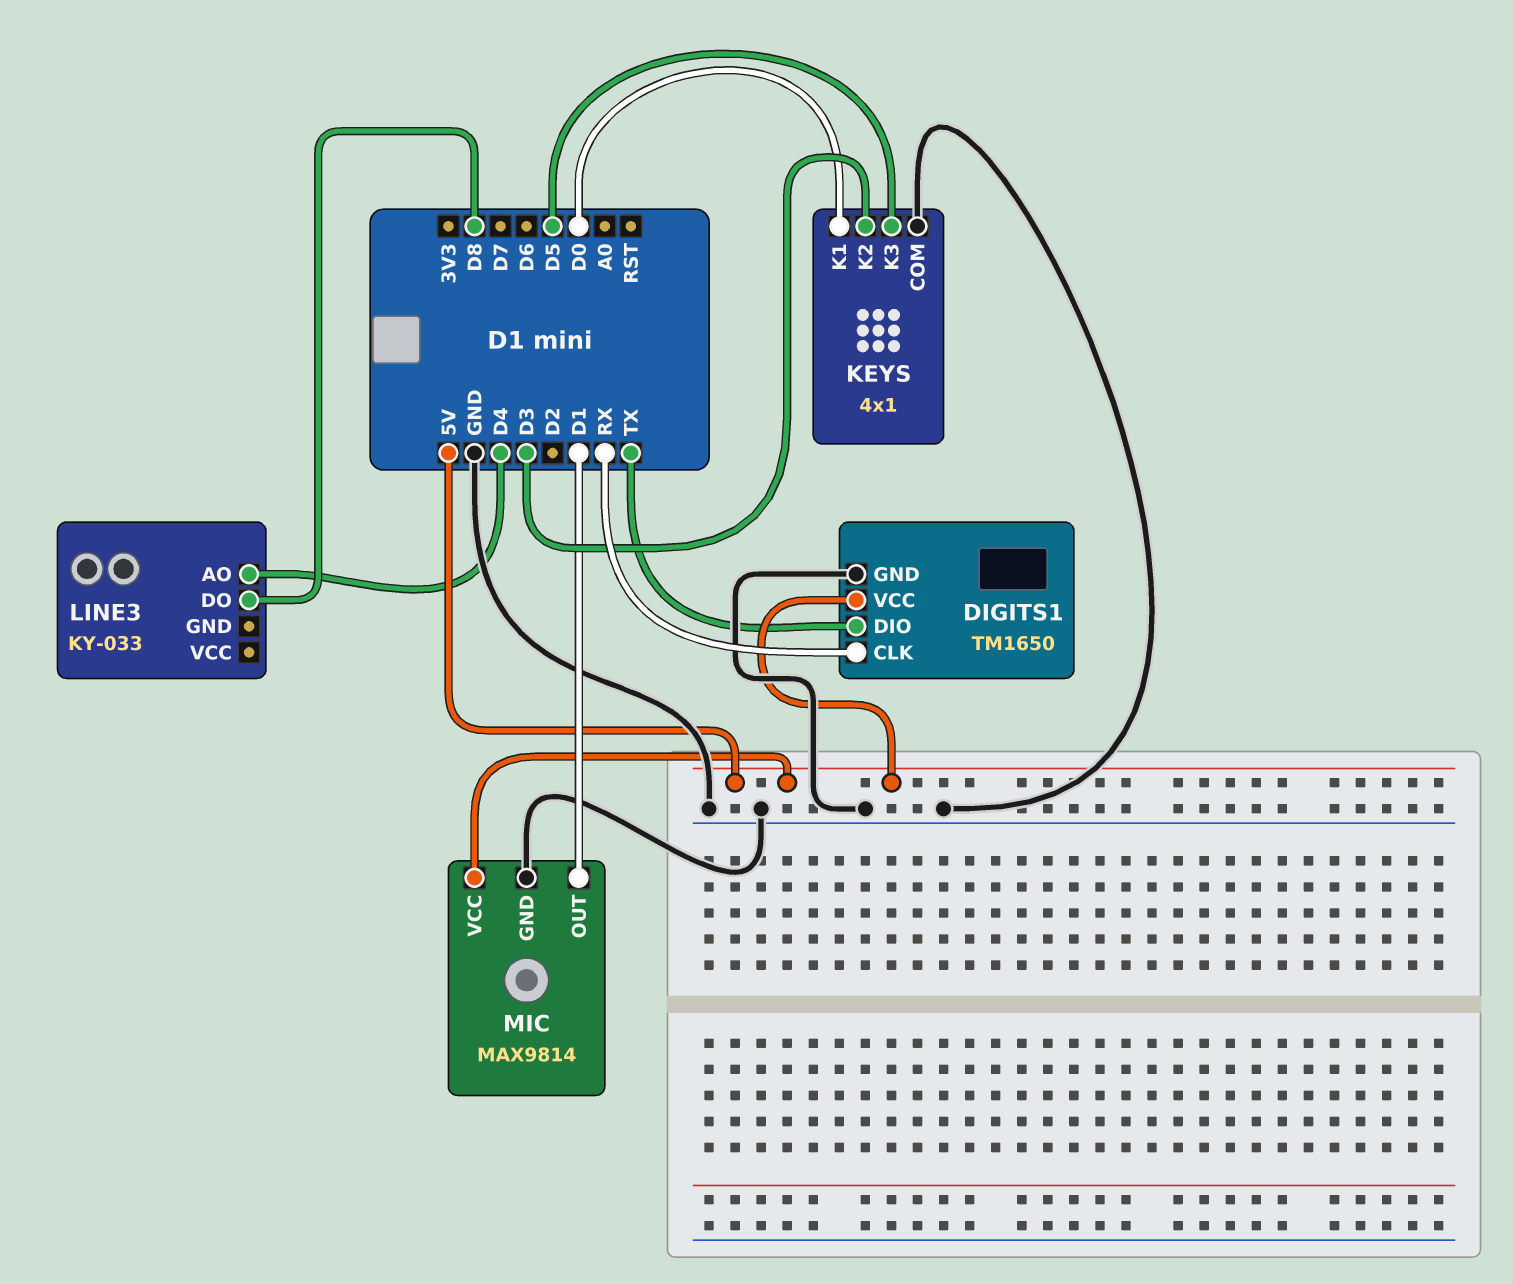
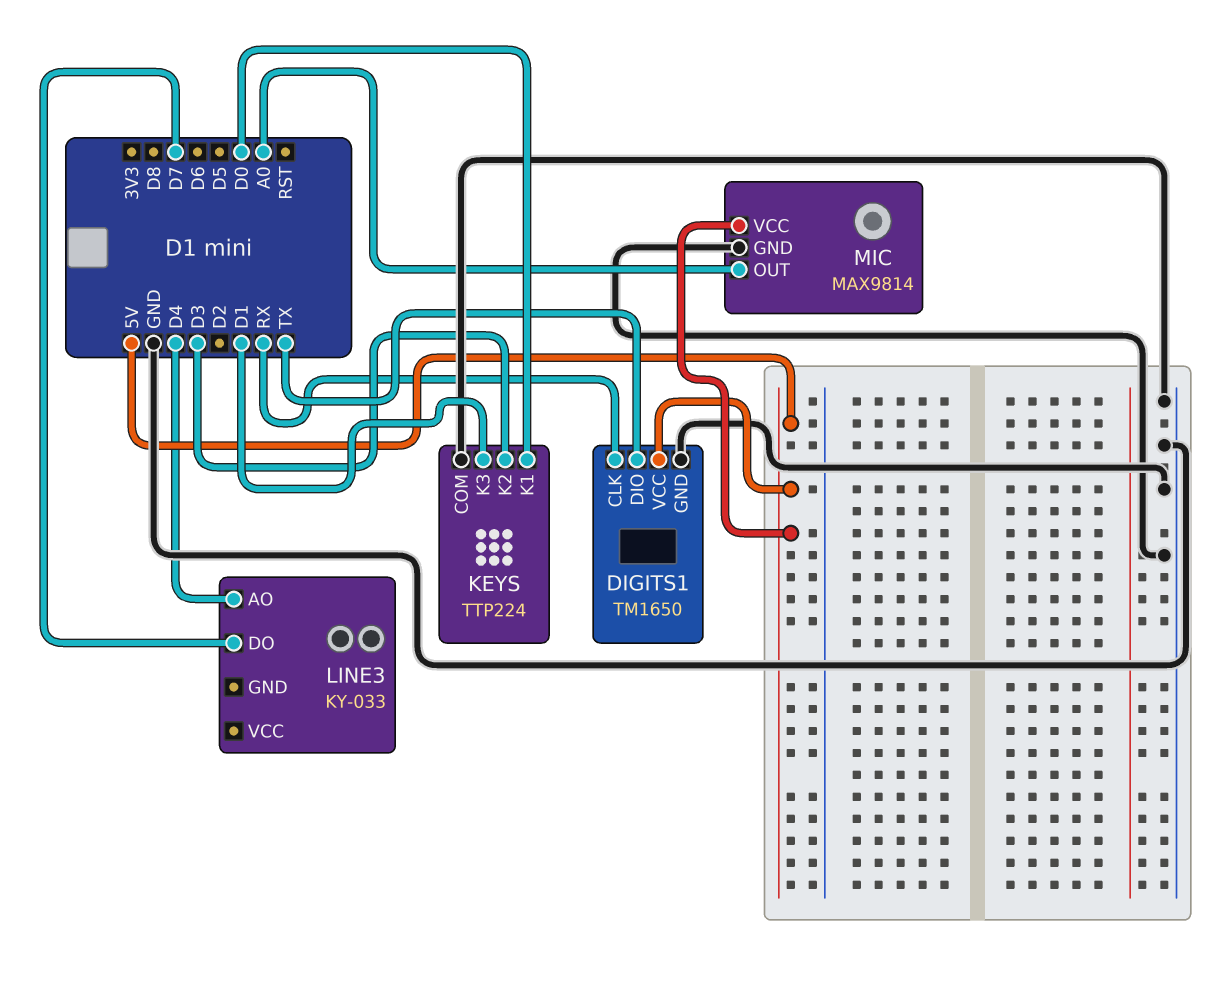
KEYS: 4x1 -> TTP224
KEYS pin K3: D5 -> D1
LINE3 pin DO: D8 -> D7
MIC pin OUT: D1 -> A0

